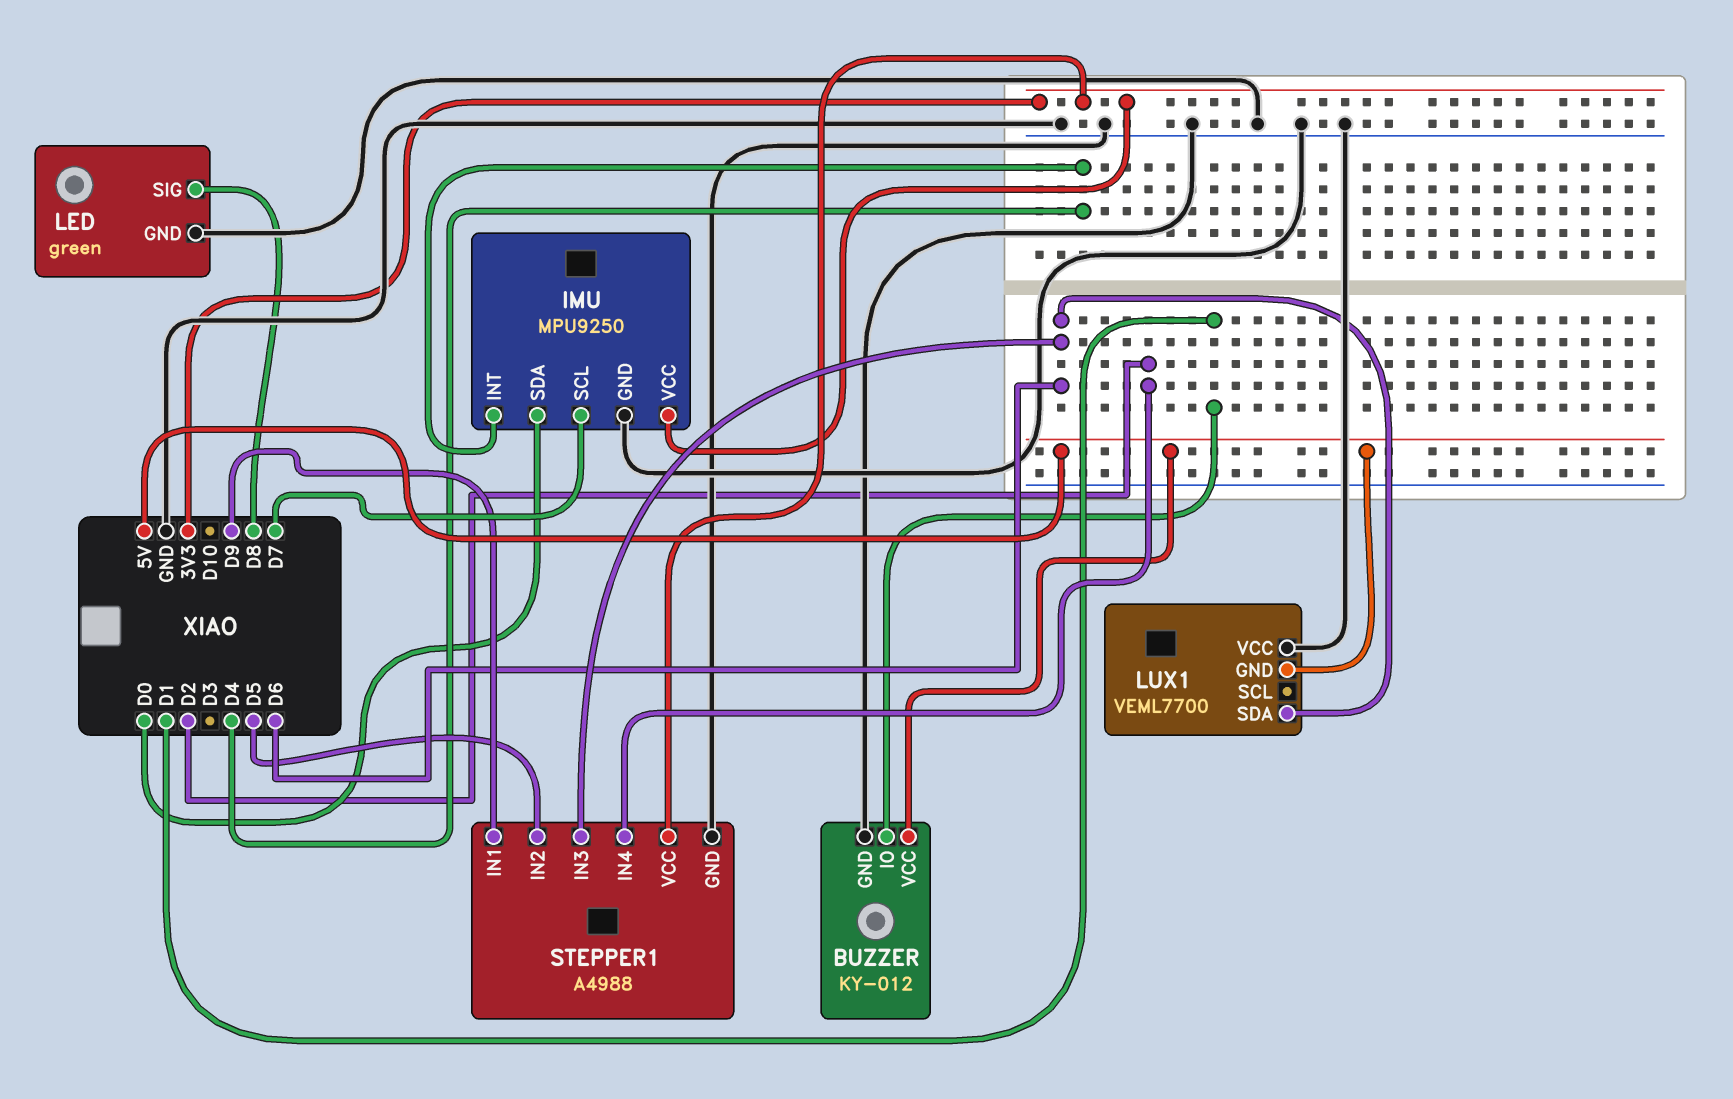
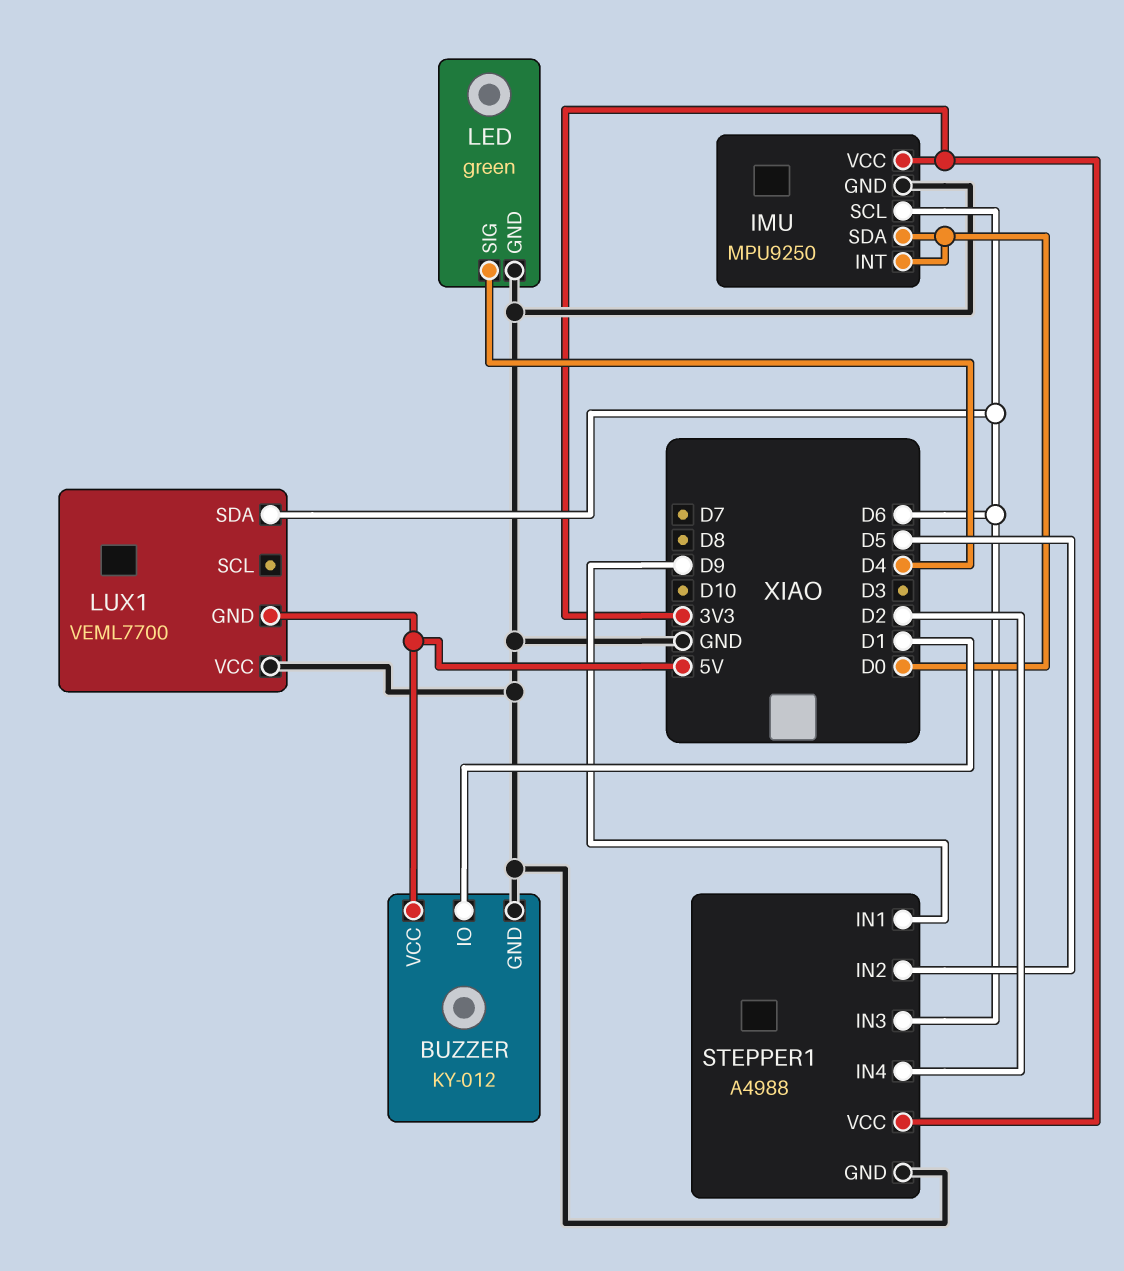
IMU pin INT: D4 -> D0
IMU pin SCL: D7 -> D6
LED pin SIG: D8 -> D4

